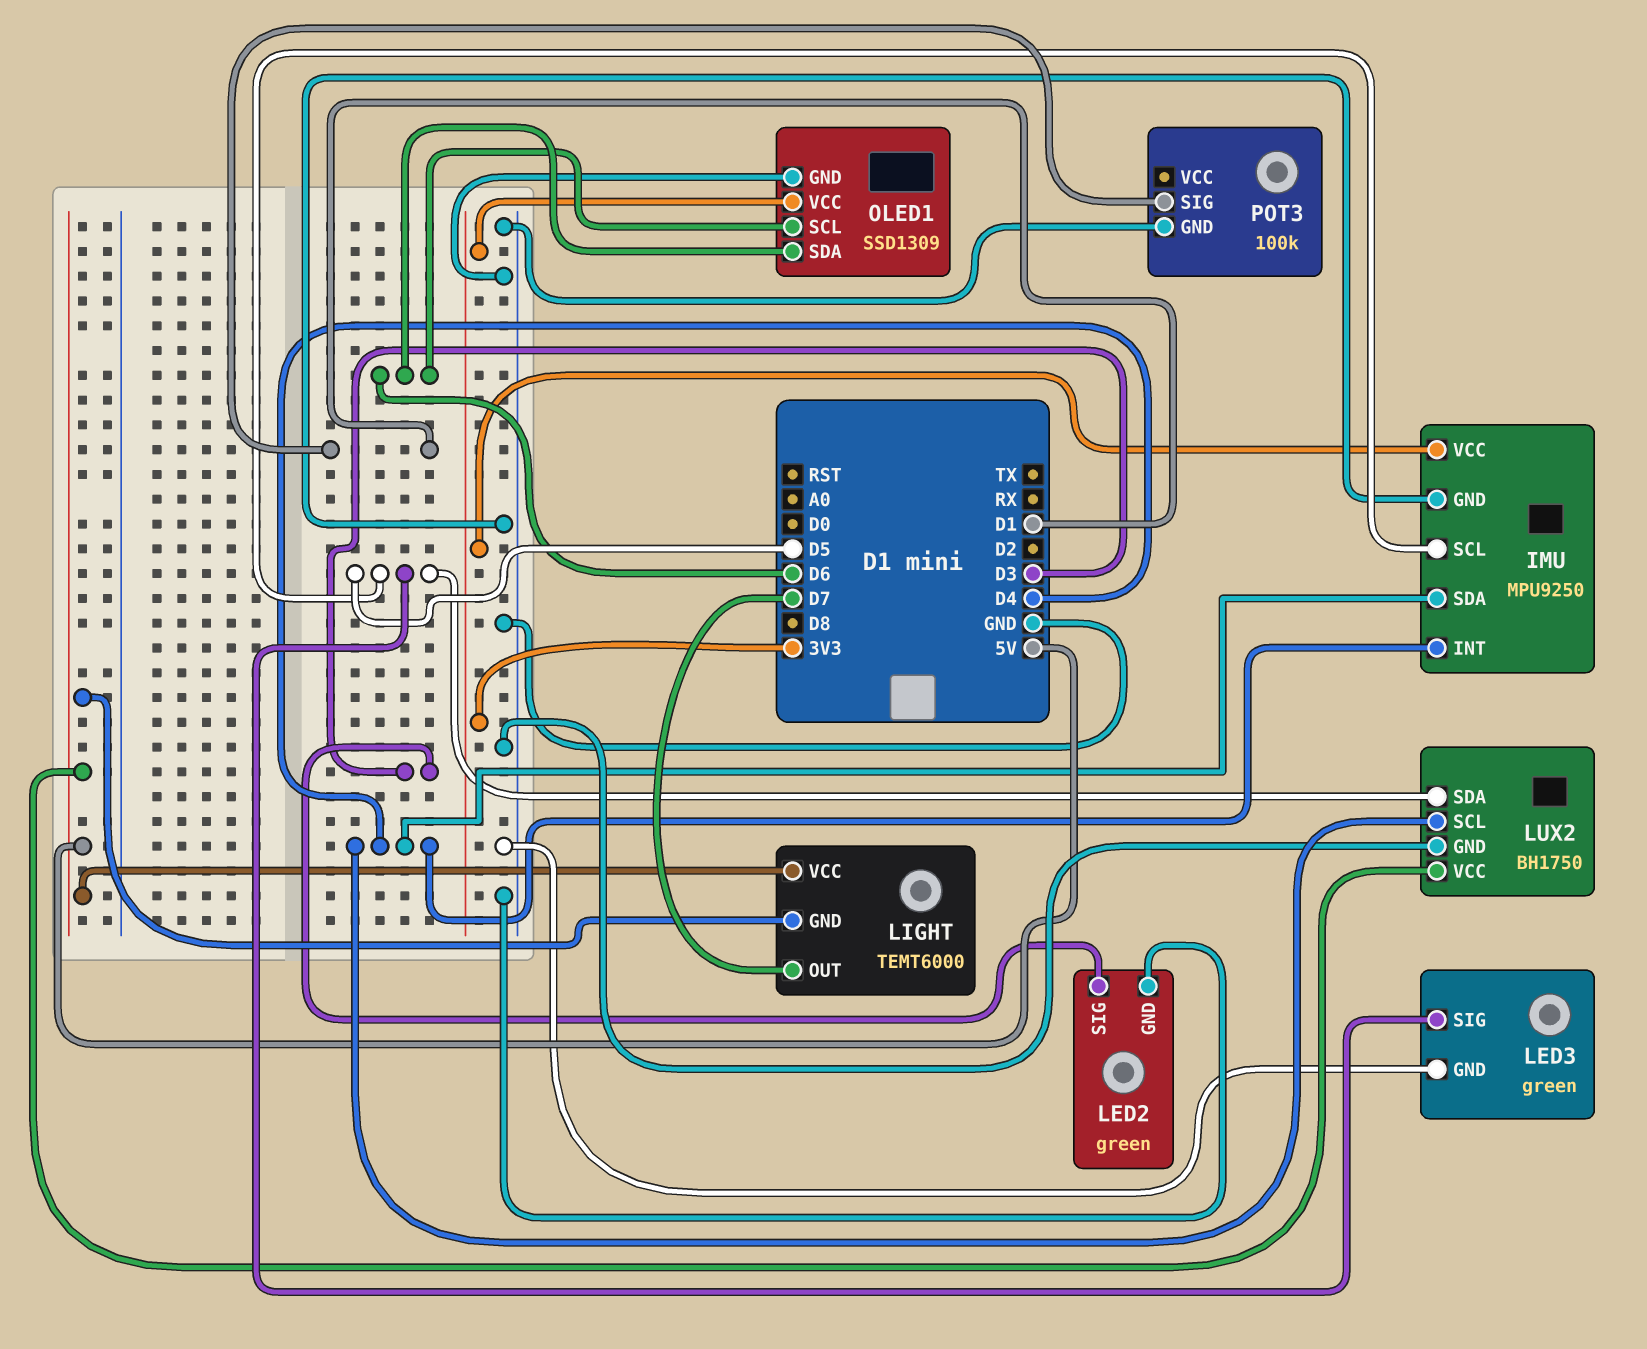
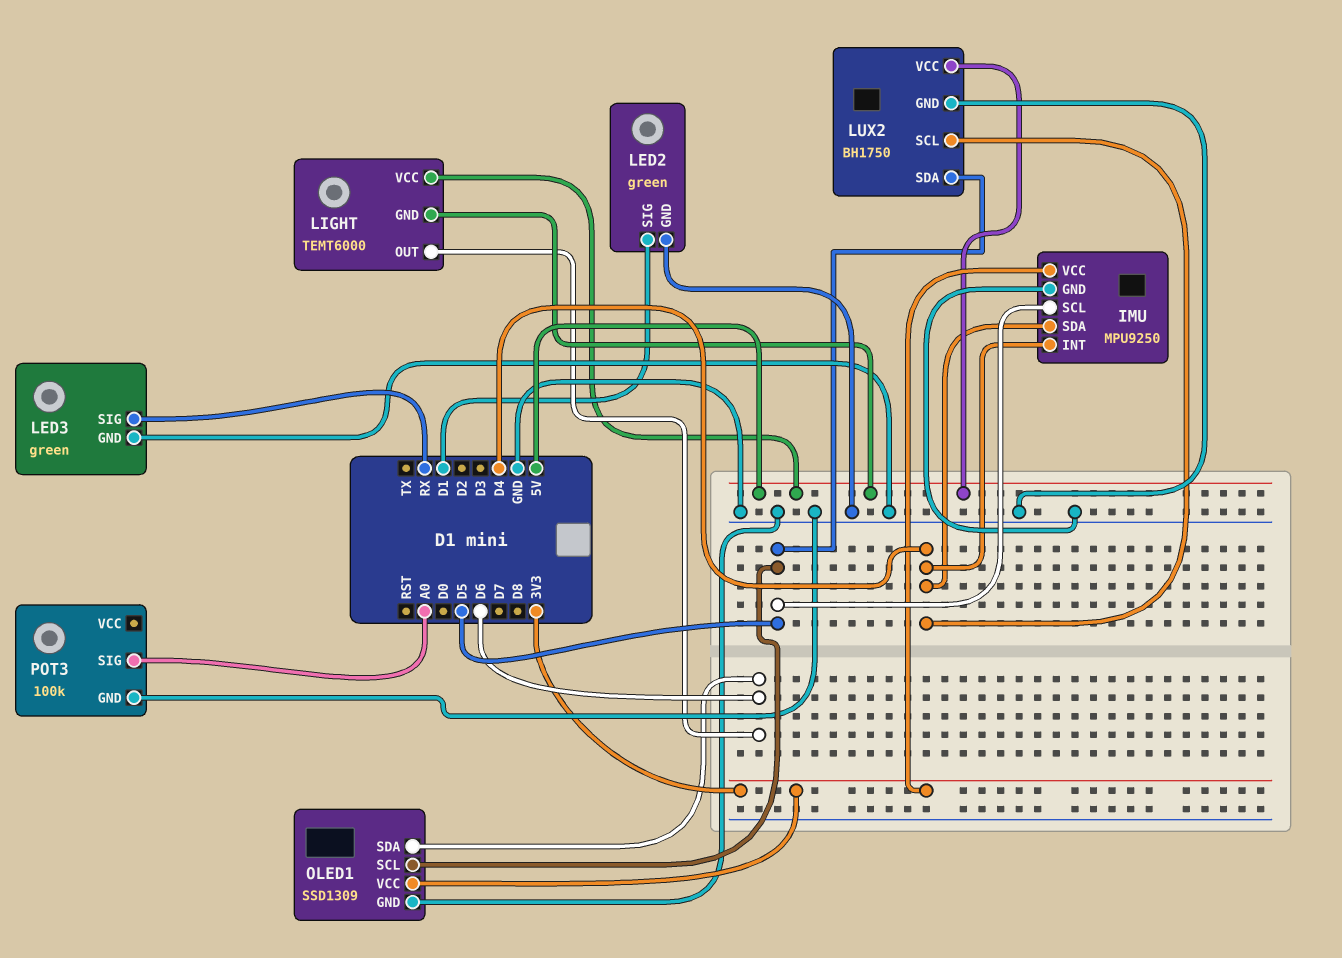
LED2 pin SIG: D3 -> D1
LED3 pin SIG: D5 -> RX
LIGHT pin OUT: D7 -> D6
OLED1 pin SCL: D6 -> D5
POT3 pin SIG: D1 -> A0

